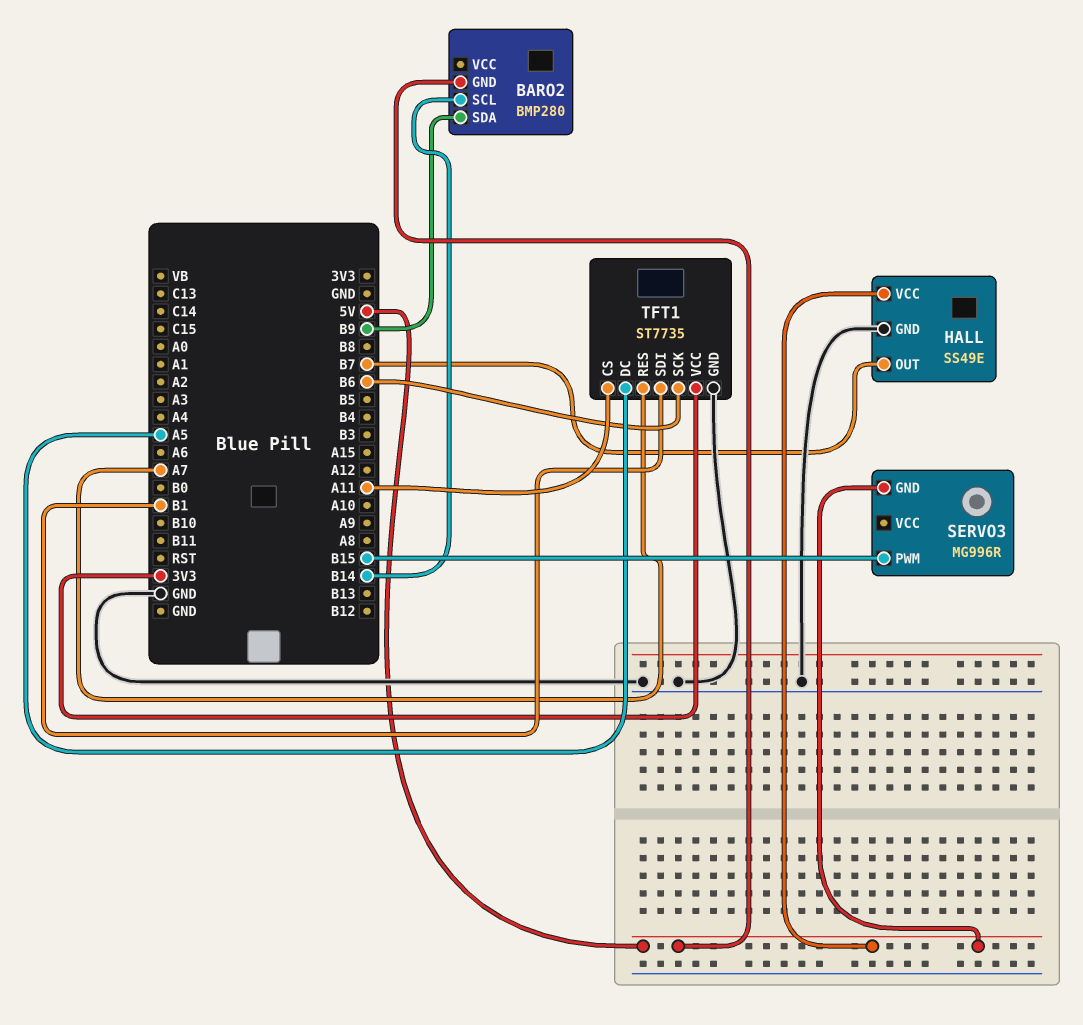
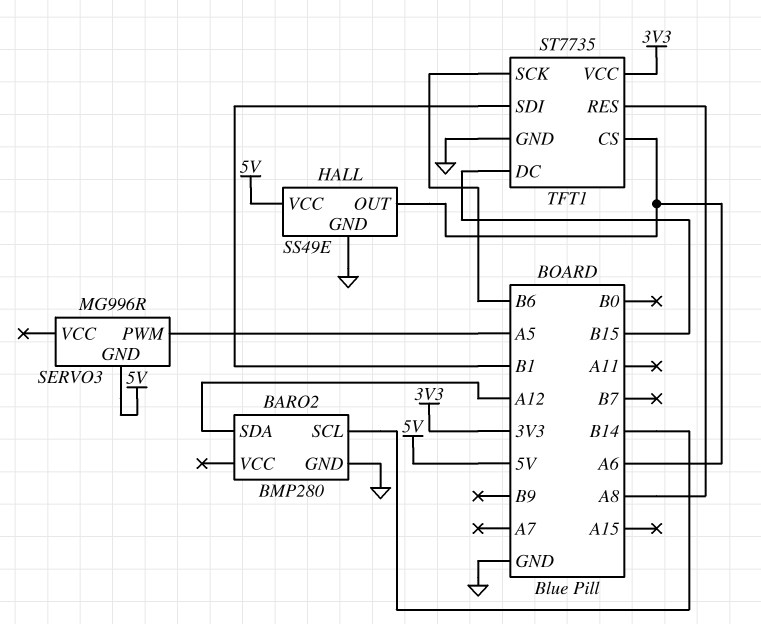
BARO2 pin GND: 5V -> GND
BARO2 pin SDA: B9 -> A12
HALL pin OUT: B7 -> A6
SERVO3 pin PWM: B15 -> A5
TFT1 pin CS: A11 -> A6
TFT1 pin DC: A5 -> B15
TFT1 pin RES: A7 -> A8

